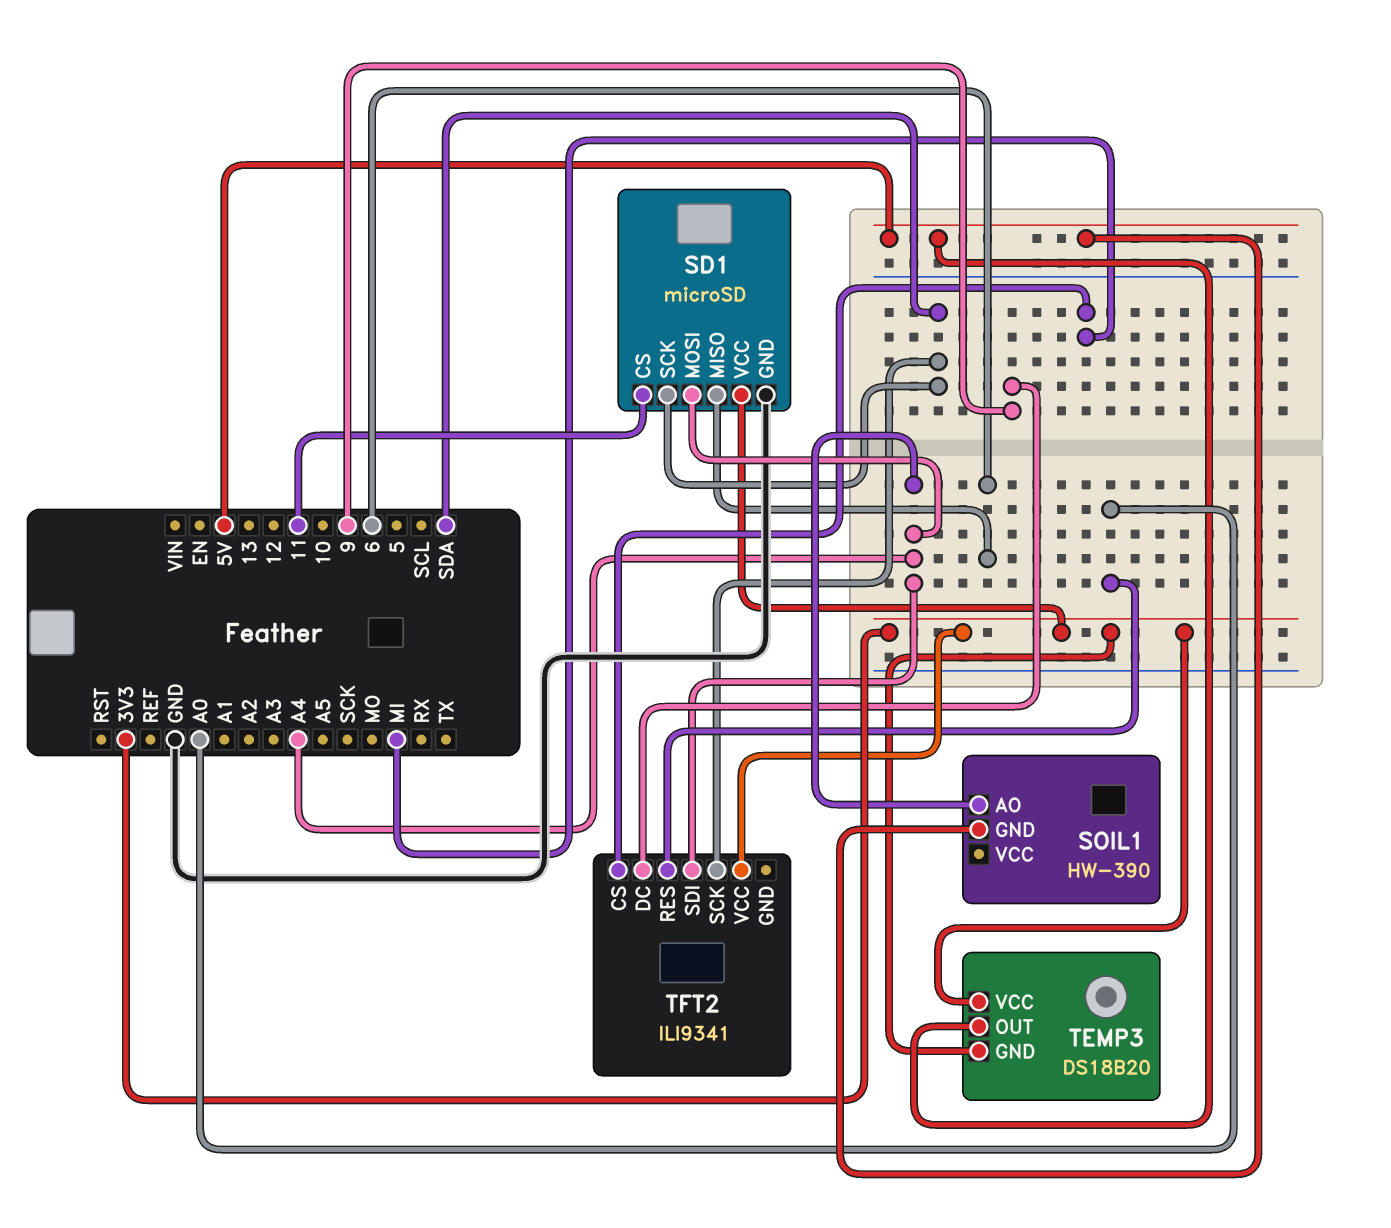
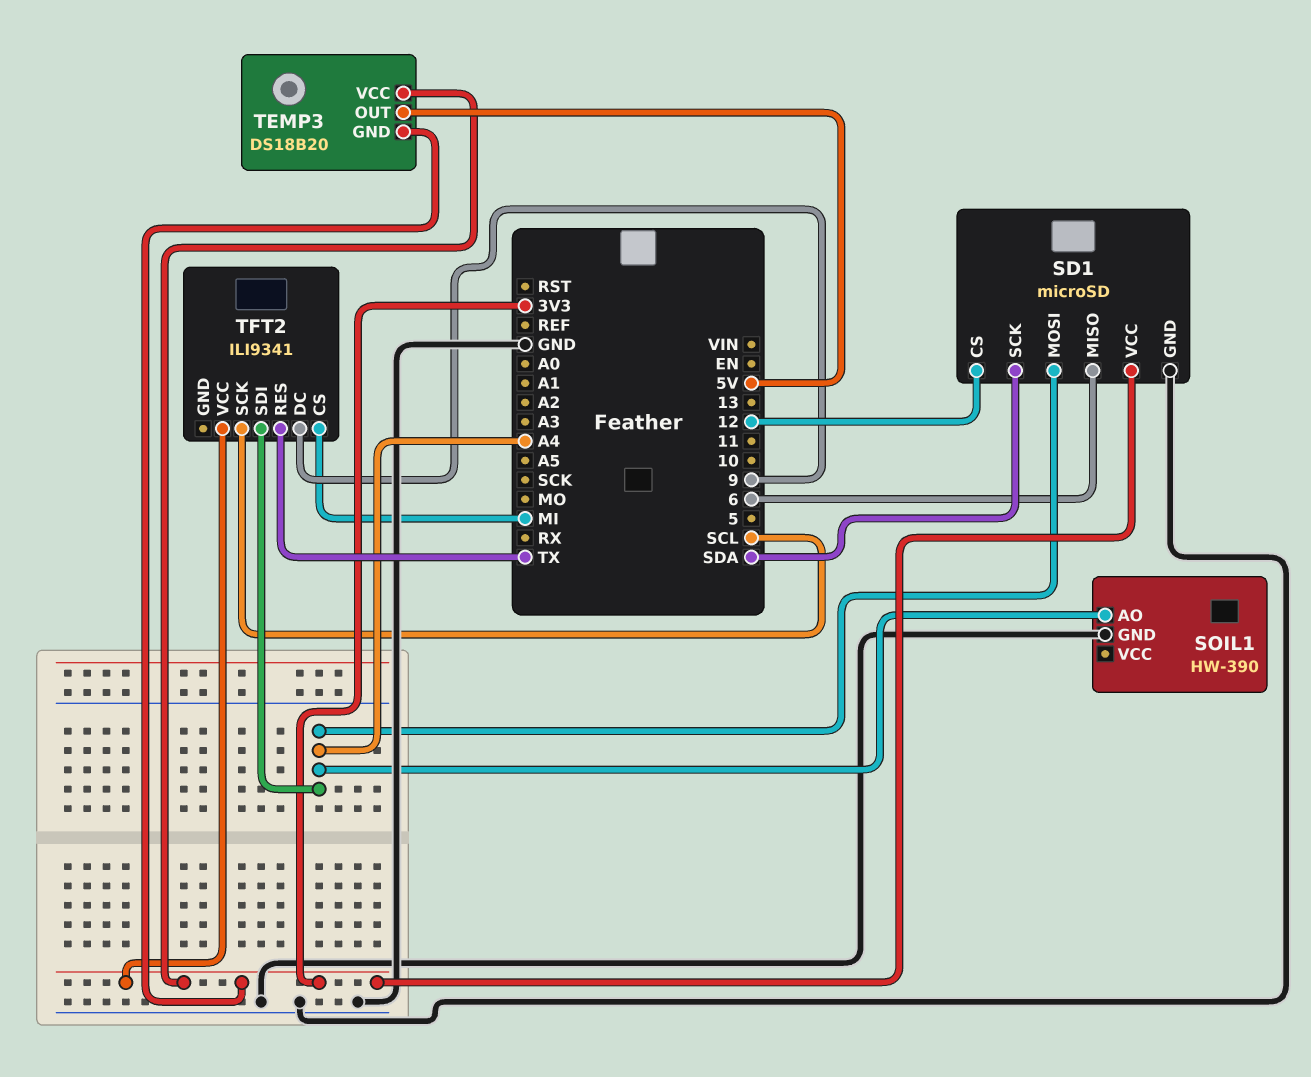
SD1 pin CS: 11 -> 12
SOIL1 pin GND: 5V -> GND
TFT2 pin RES: A0 -> TX
TFT2 pin SCK: SDA -> SCL

